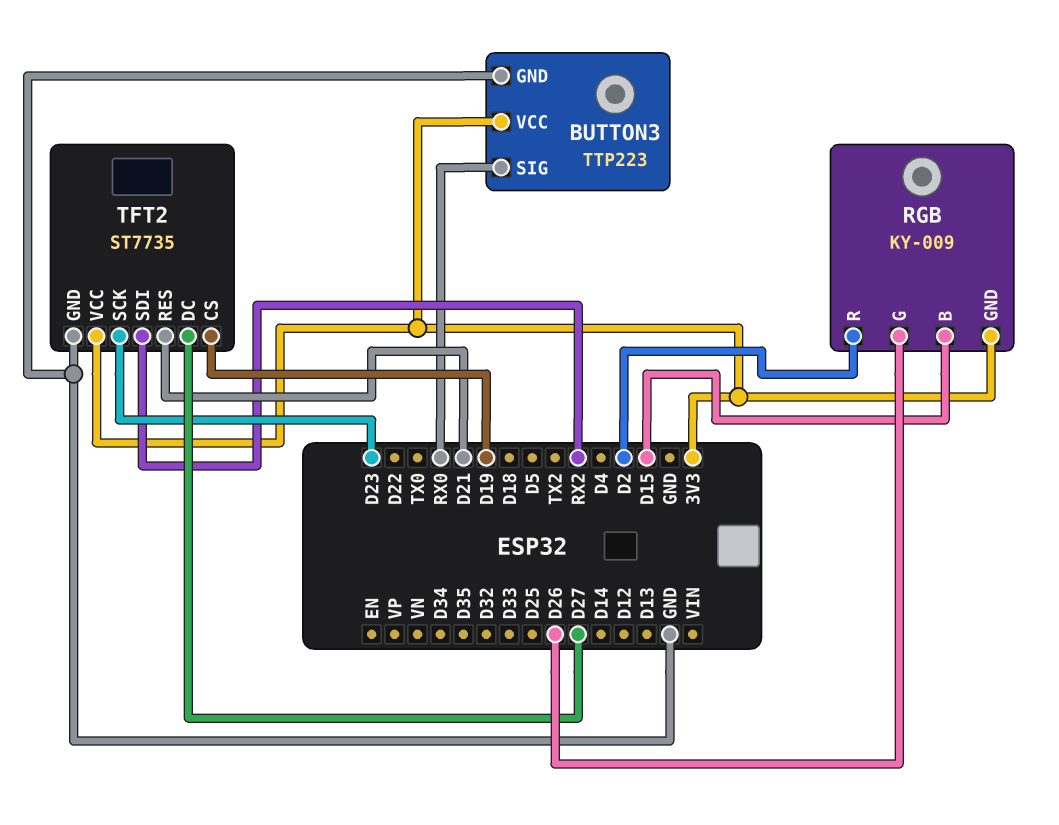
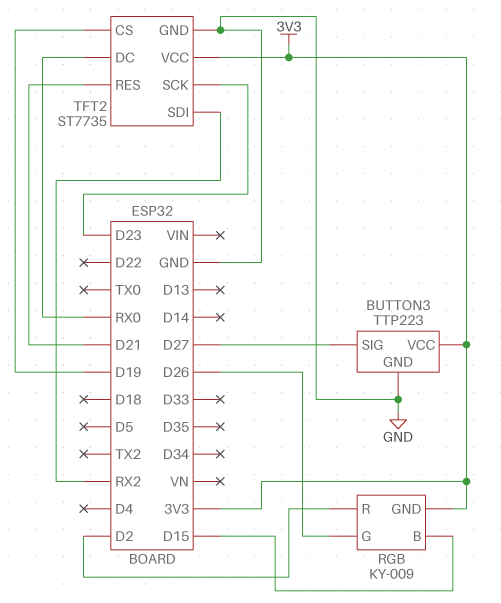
BUTTON3 pin SIG: RX0 -> D27
TFT2 pin DC: D27 -> RX0

